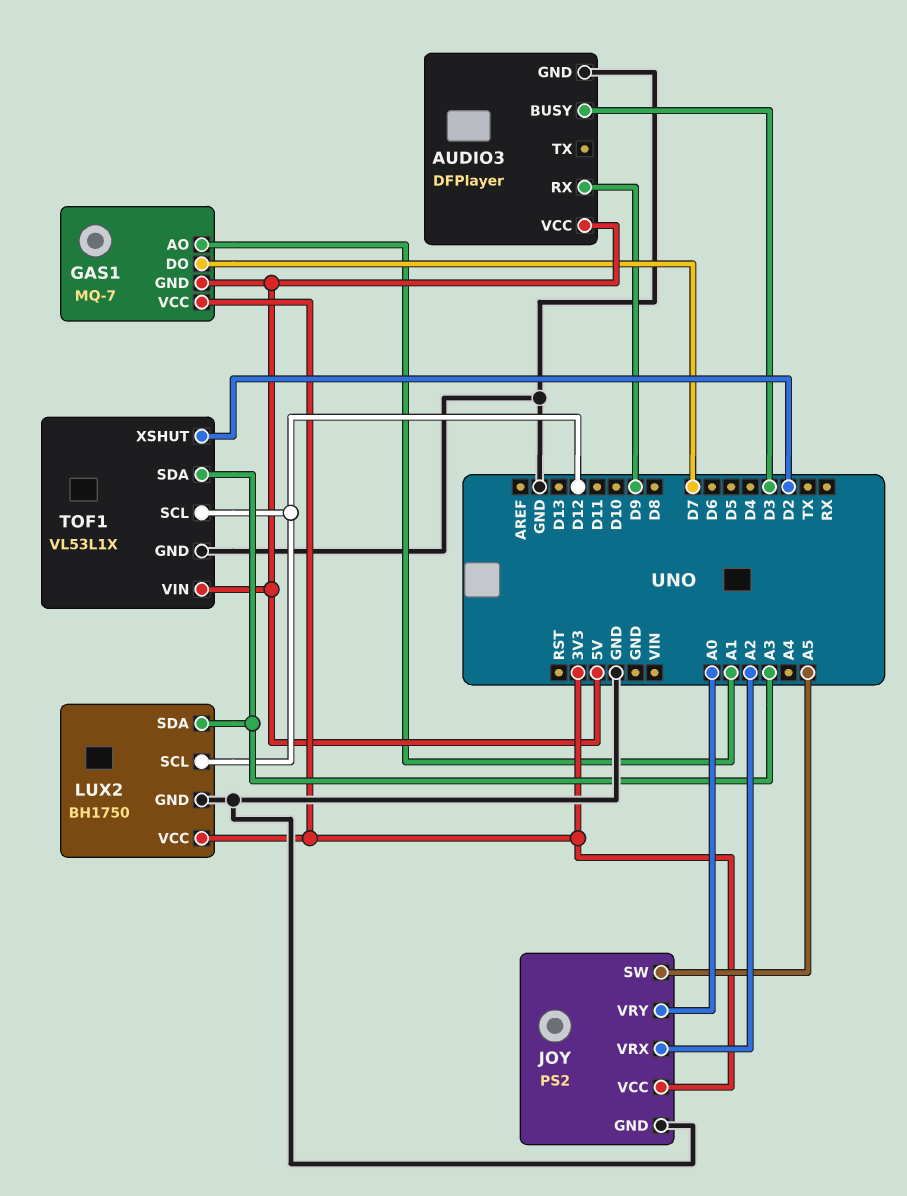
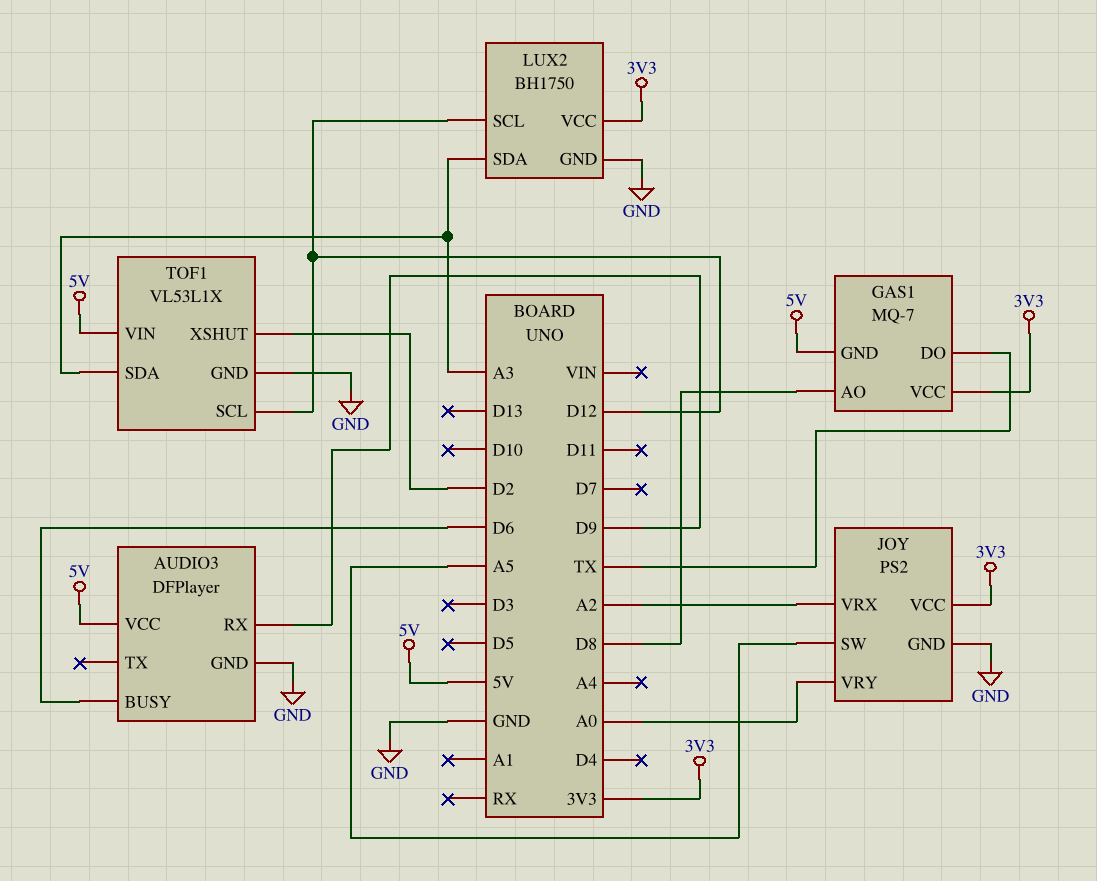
AUDIO3 pin BUSY: D3 -> D6
GAS1 pin AO: A1 -> D8
GAS1 pin DO: D7 -> TX

